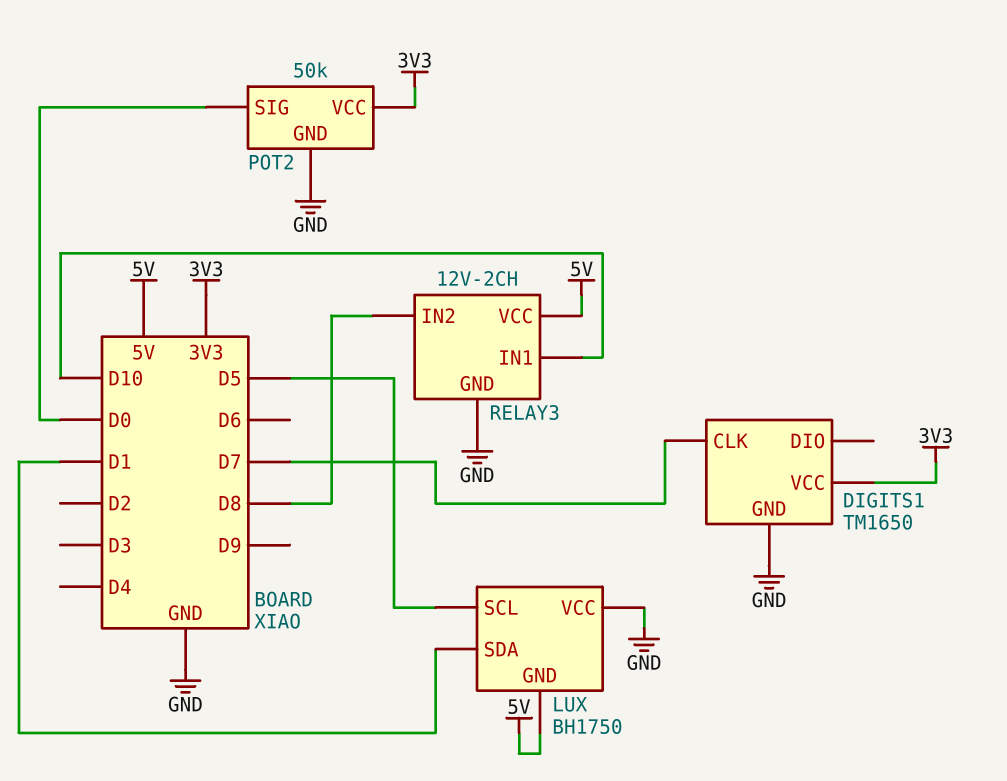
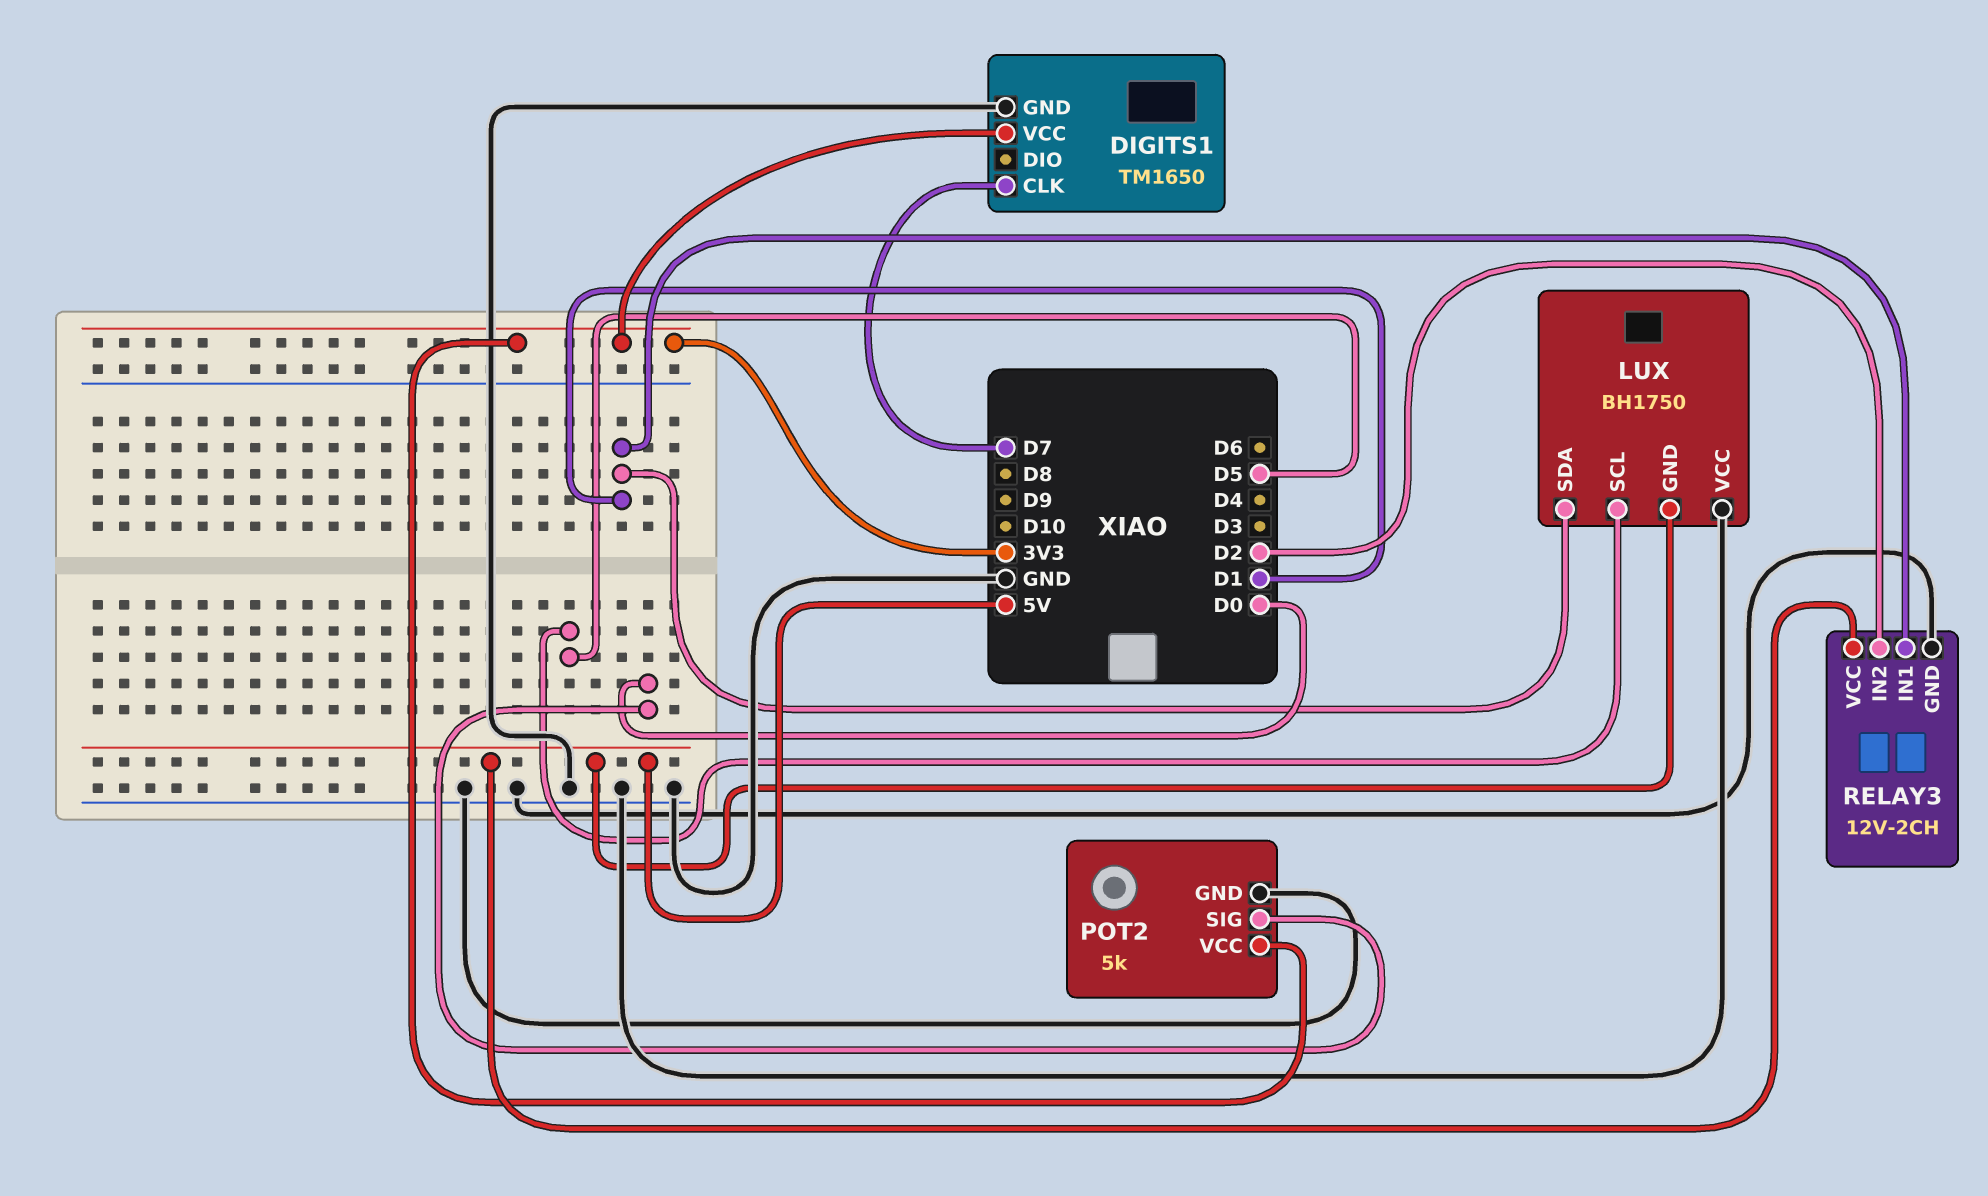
POT2: 50k -> 5k
RELAY3 pin IN1: D10 -> D1
RELAY3 pin IN2: D8 -> D2

